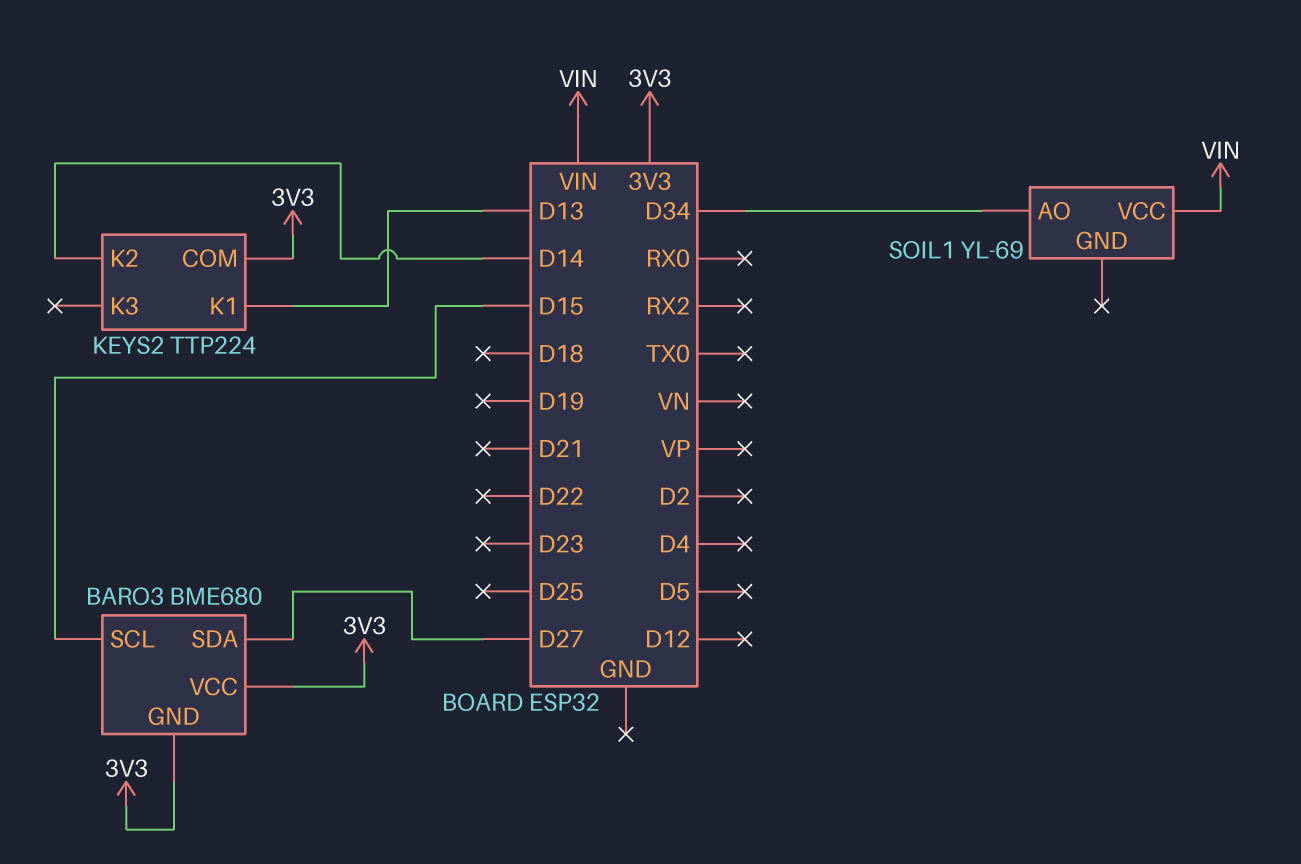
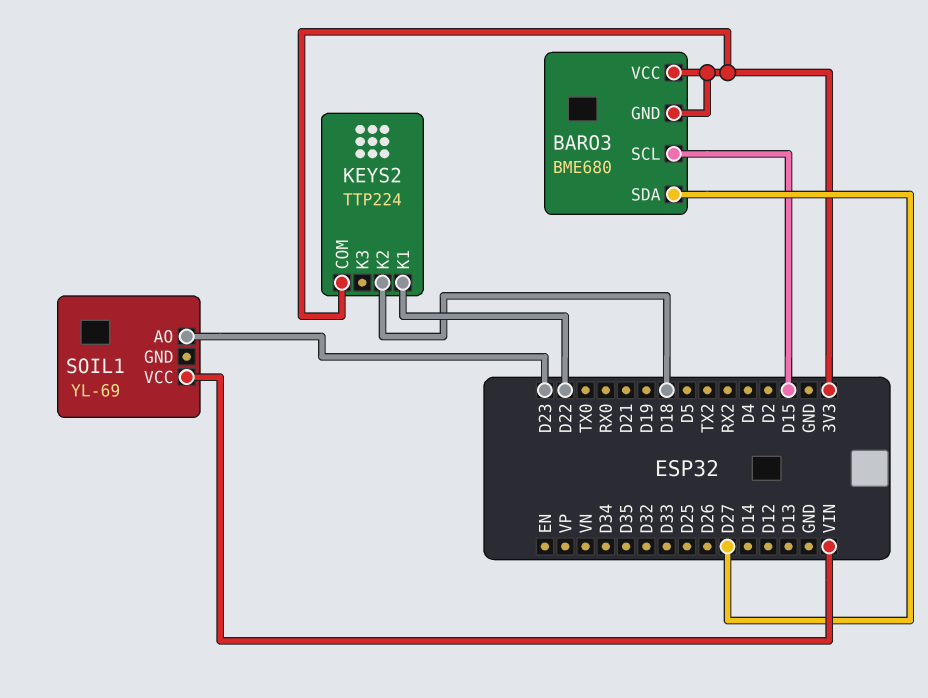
KEYS2 pin K1: D13 -> D22
KEYS2 pin K2: D14 -> D18
SOIL1 pin AO: D34 -> D23

